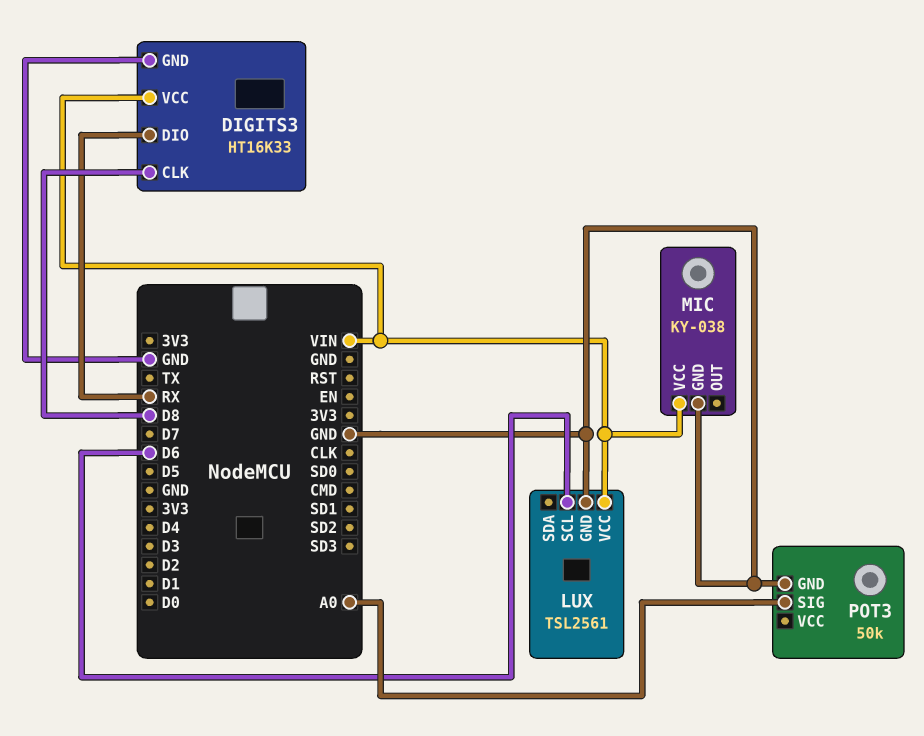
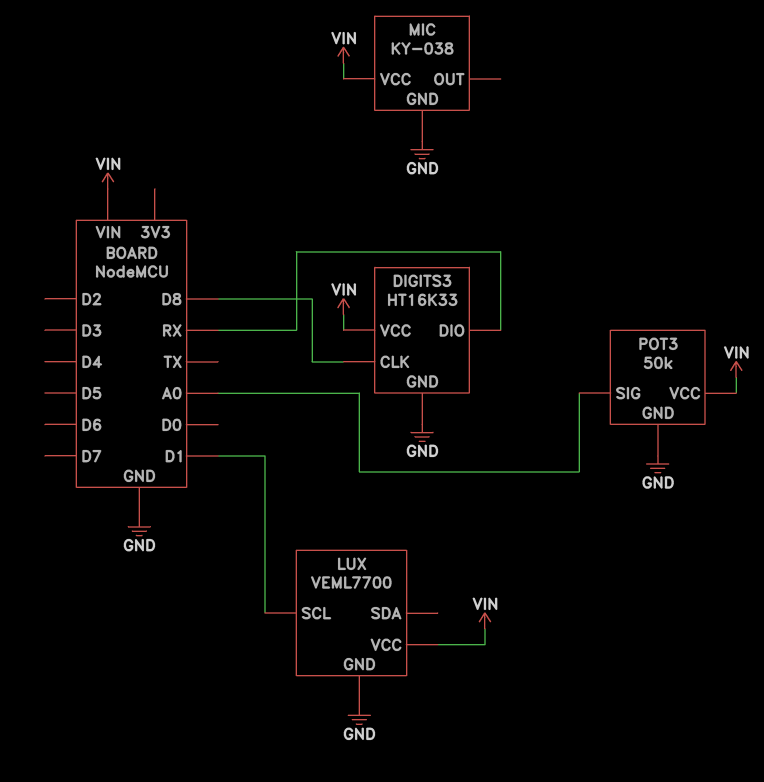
LUX: TSL2561 -> VEML7700
LUX pin SCL: D6 -> D1
POT3 pin VCC: none -> VIN

